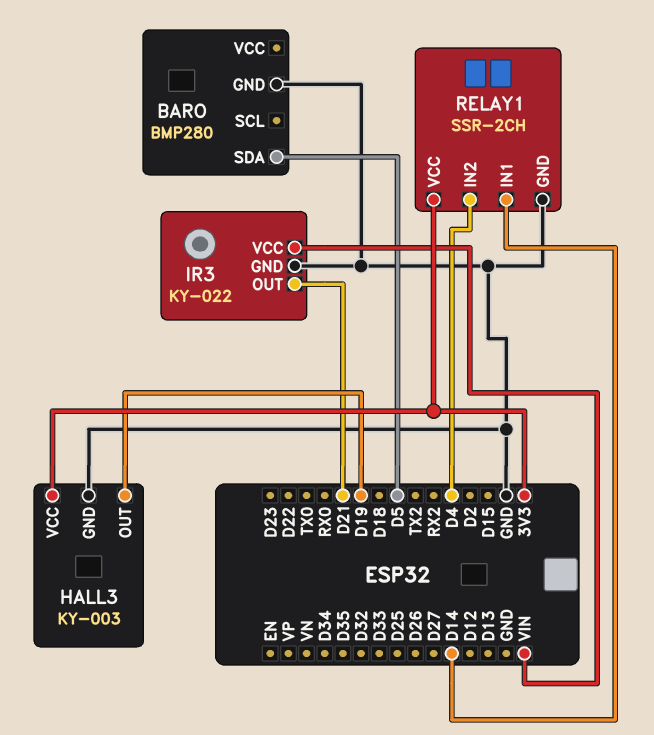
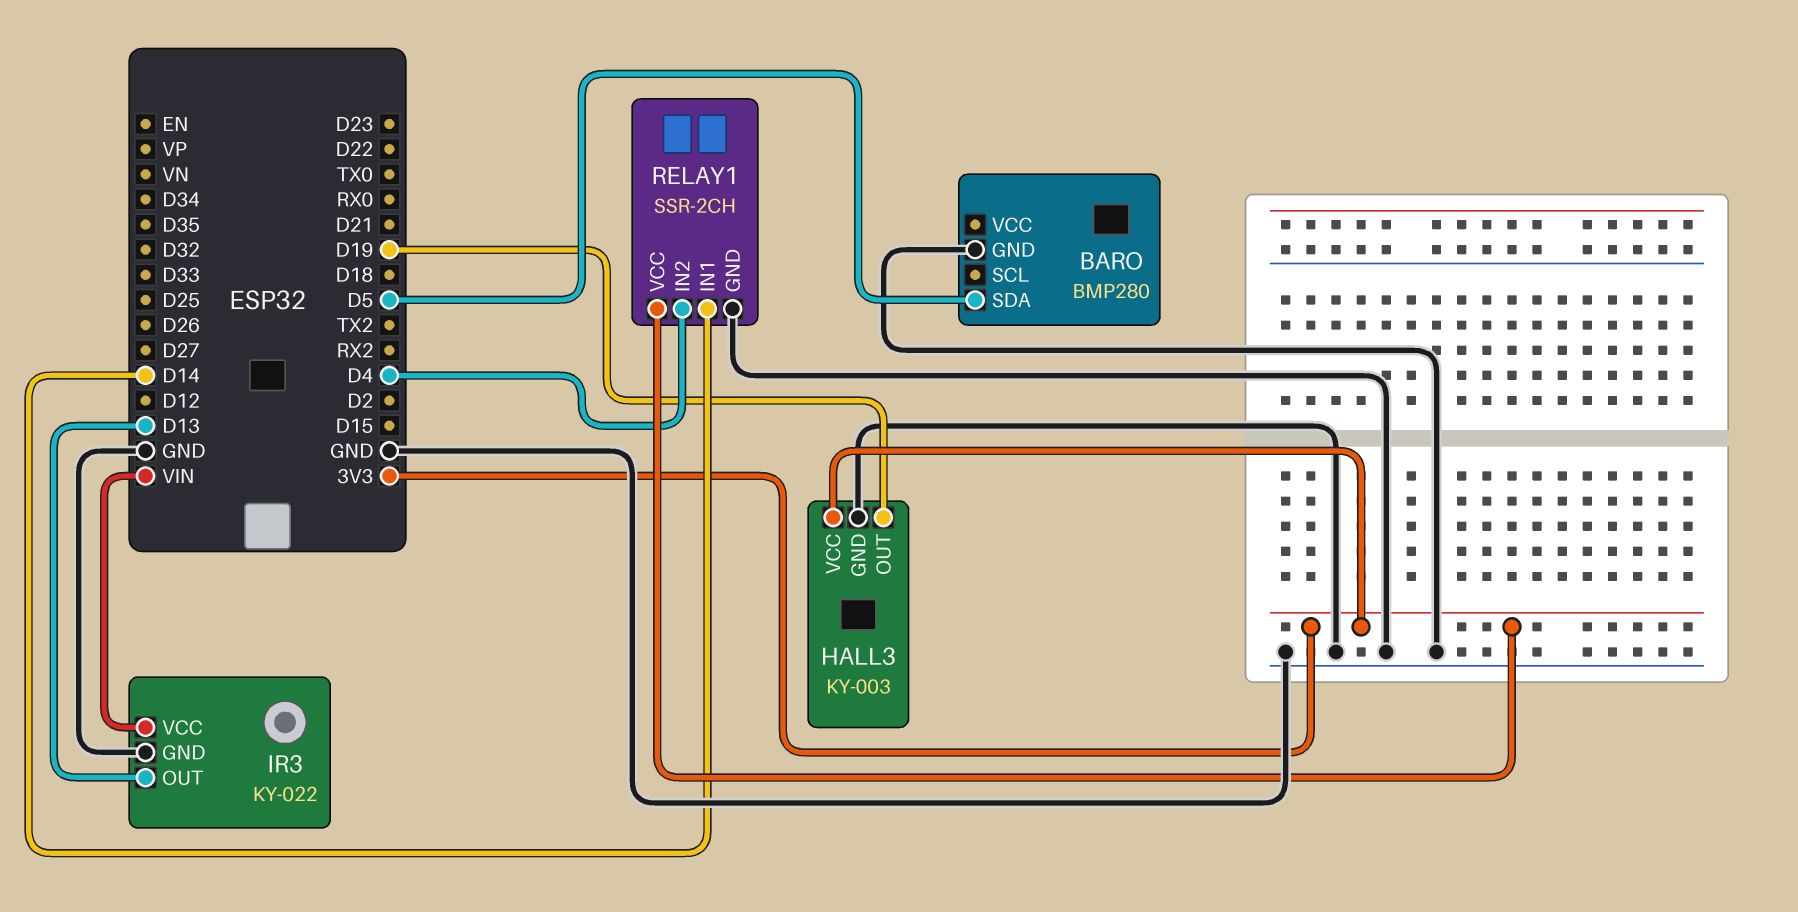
IR3 pin OUT: D21 -> D13

